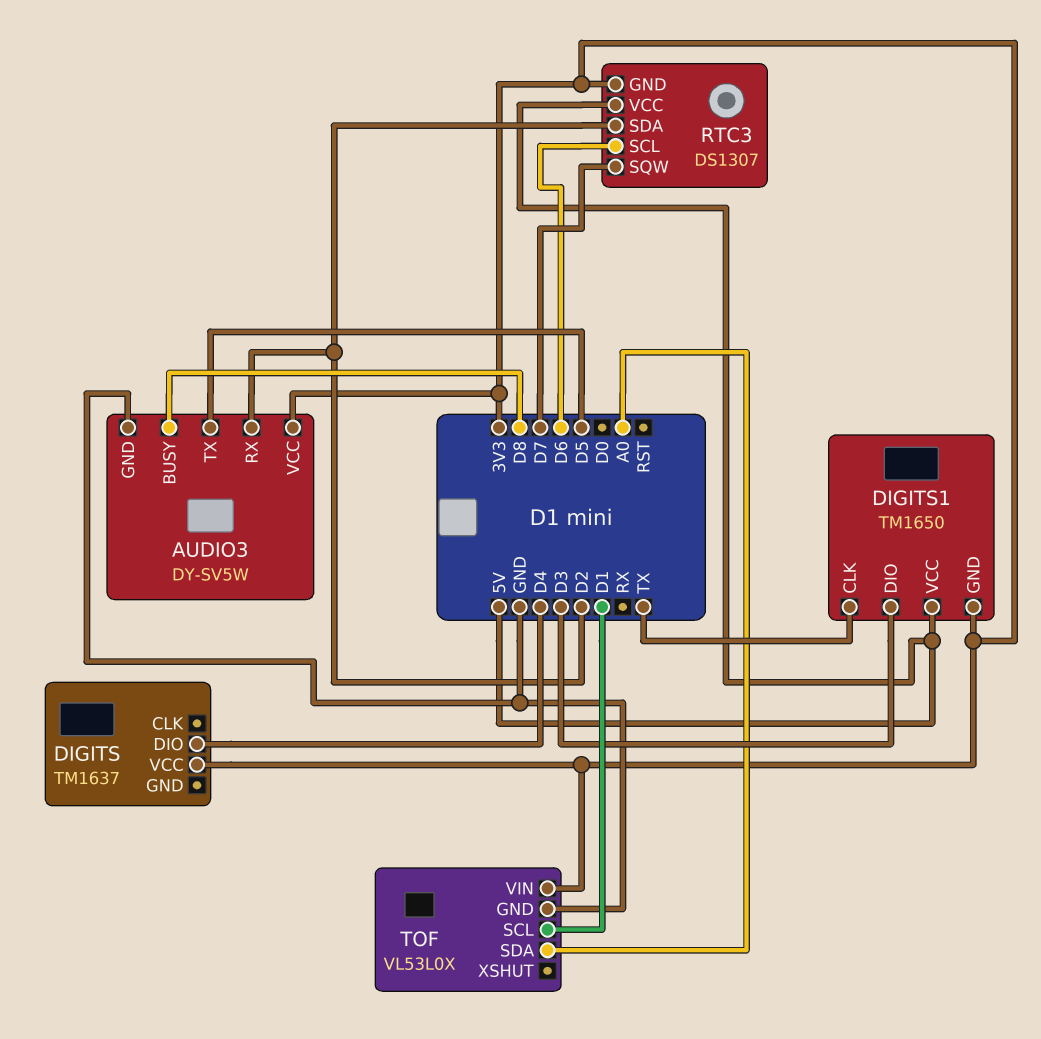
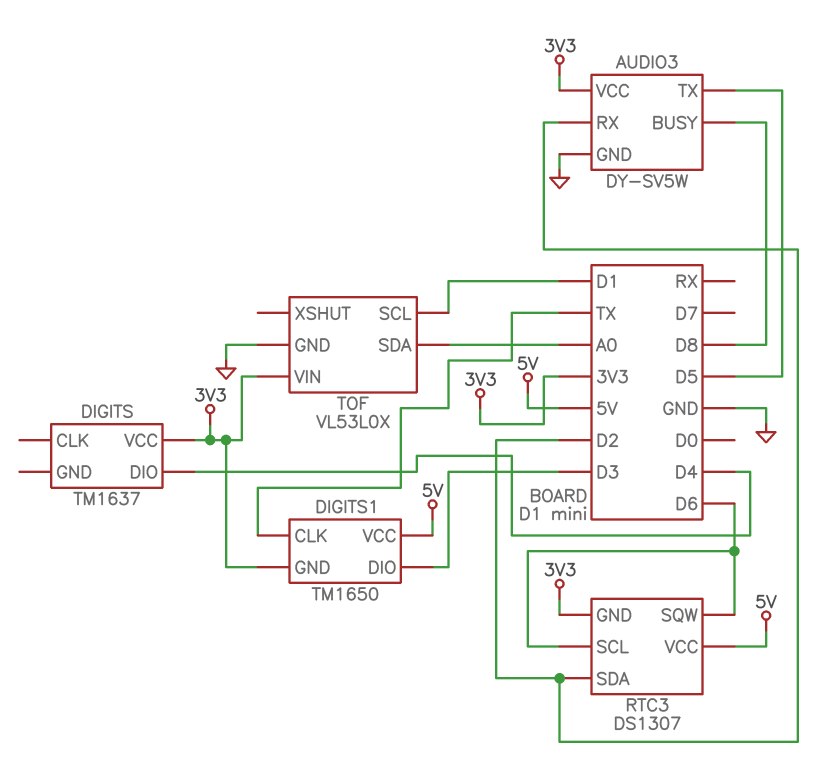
RTC3 pin SQW: D7 -> D6

